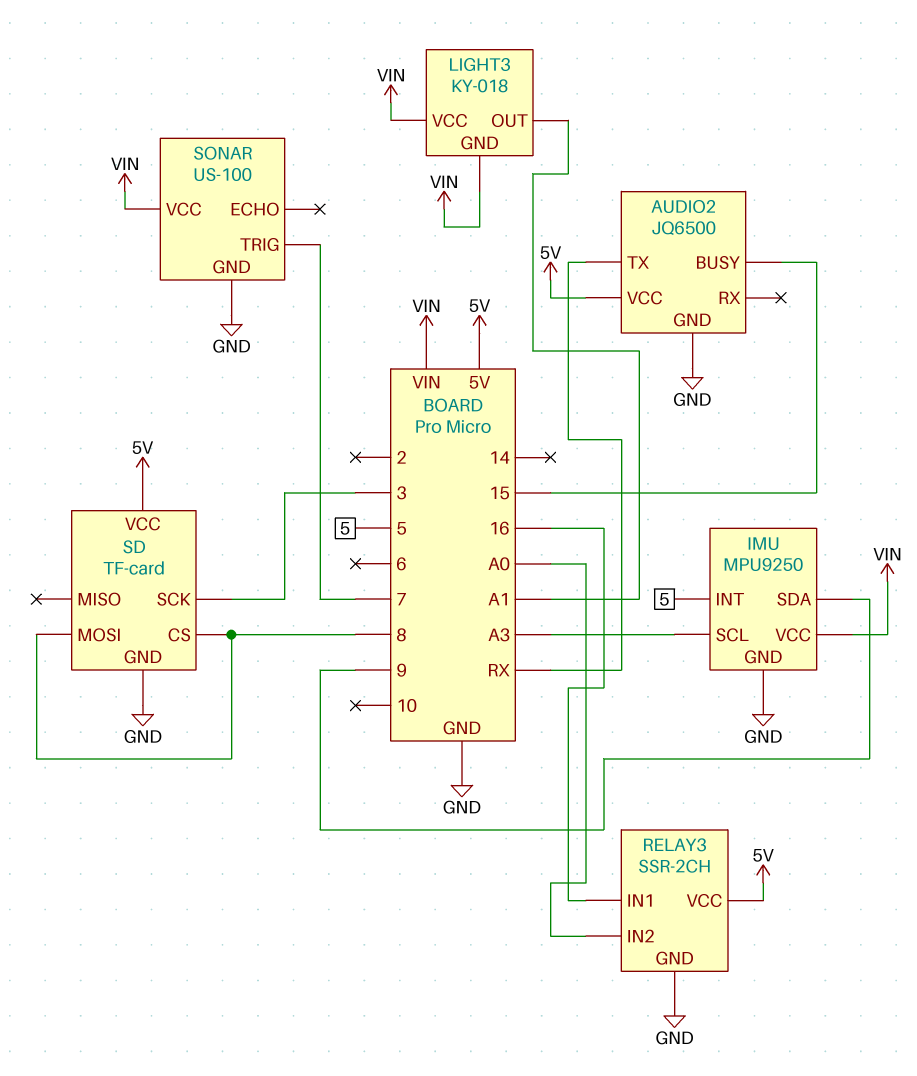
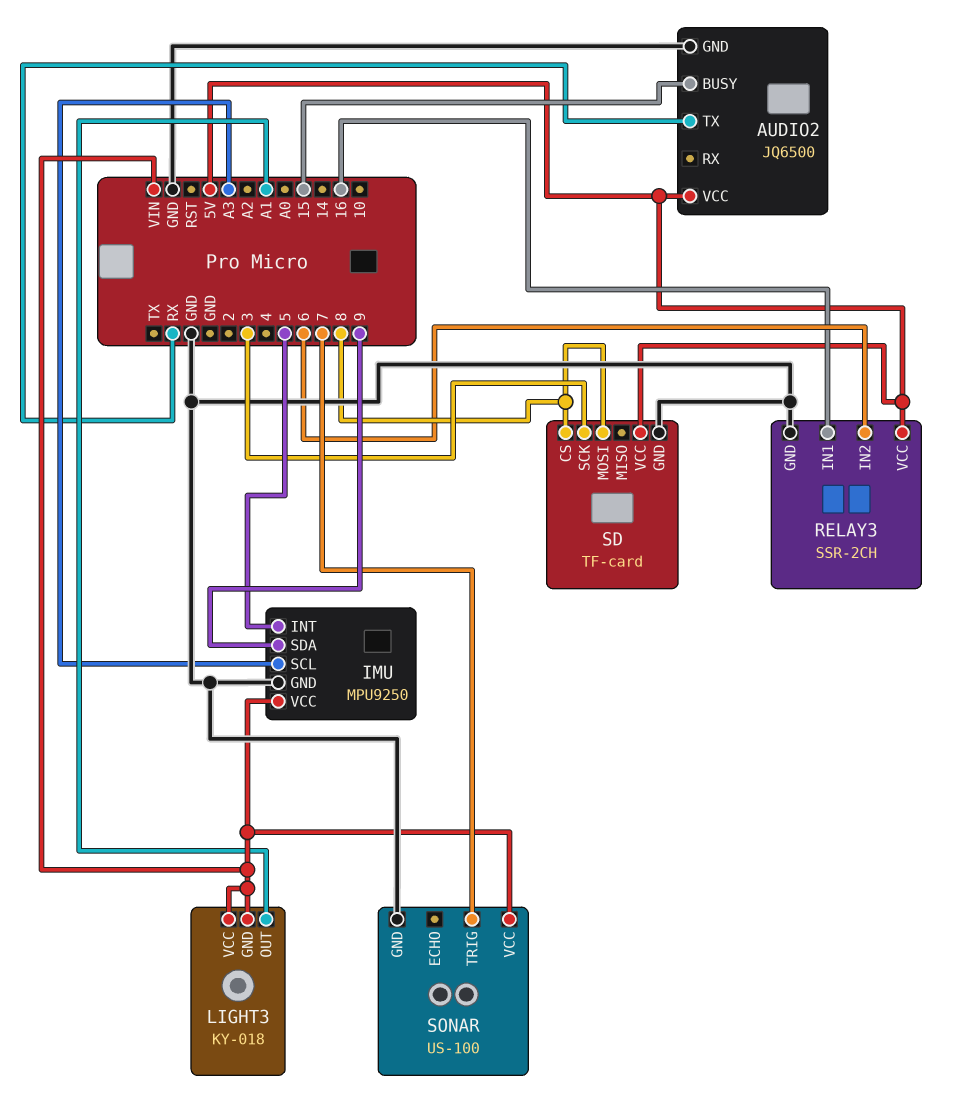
RELAY3 pin IN2: A0 -> 6

